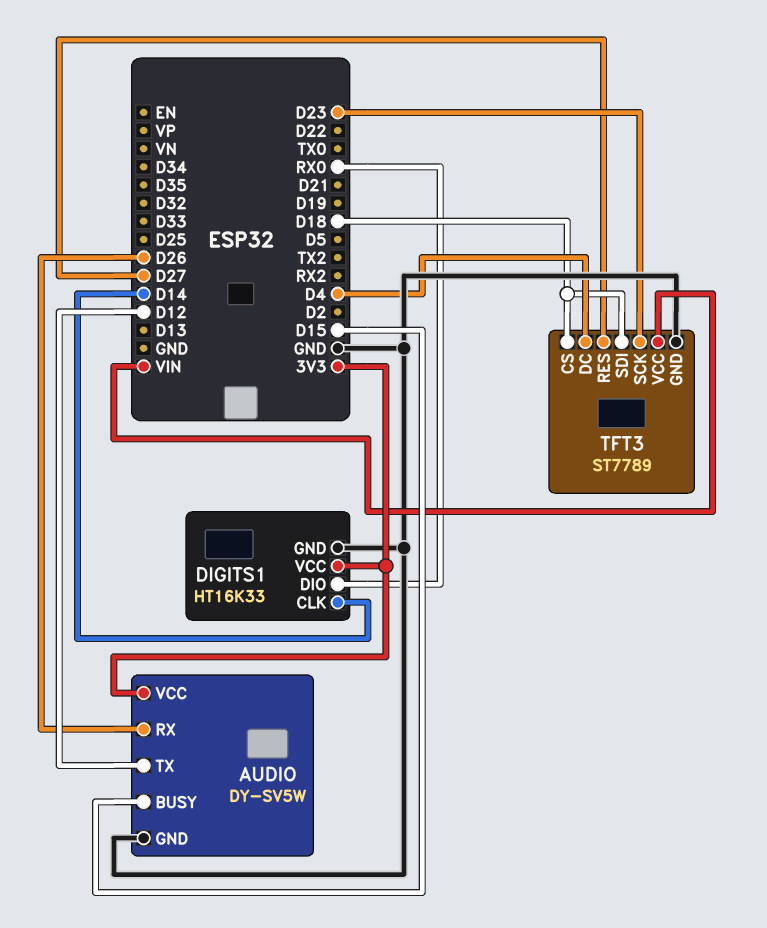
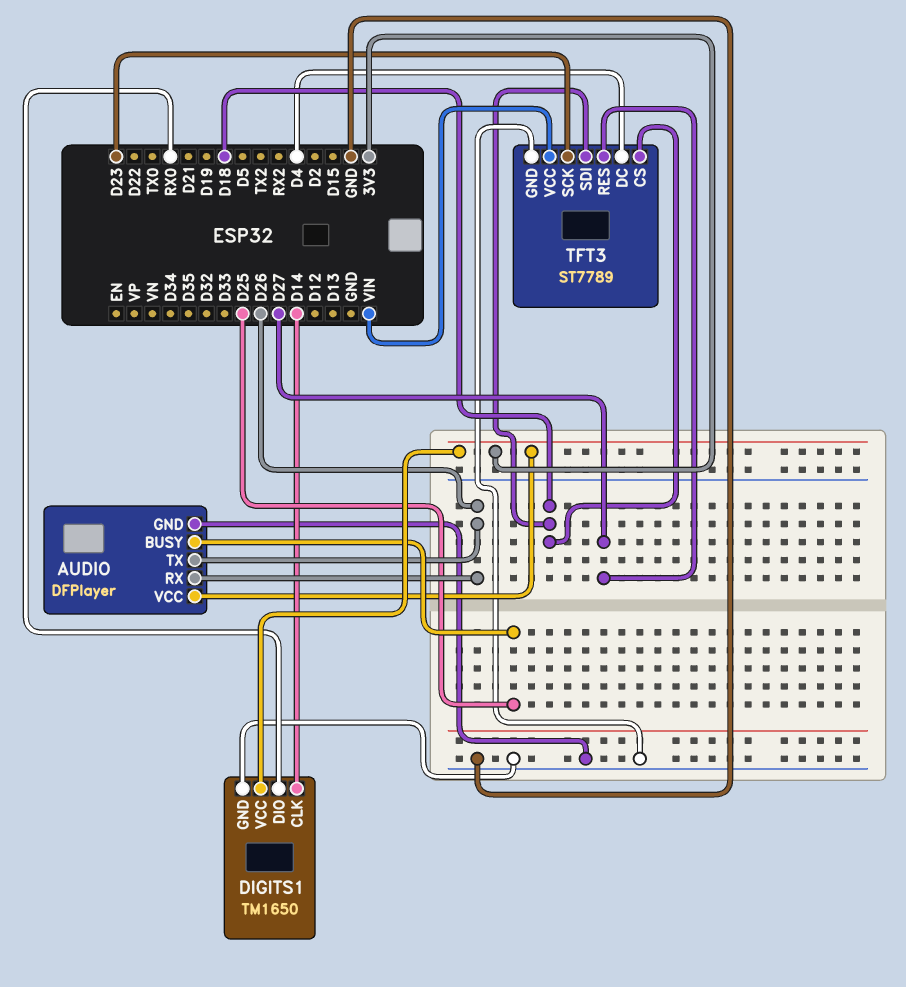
AUDIO: DY-SV5W -> DFPlayer
AUDIO pin BUSY: D15 -> D25
AUDIO pin TX: D12 -> D26
DIGITS1: HT16K33 -> TM1650

